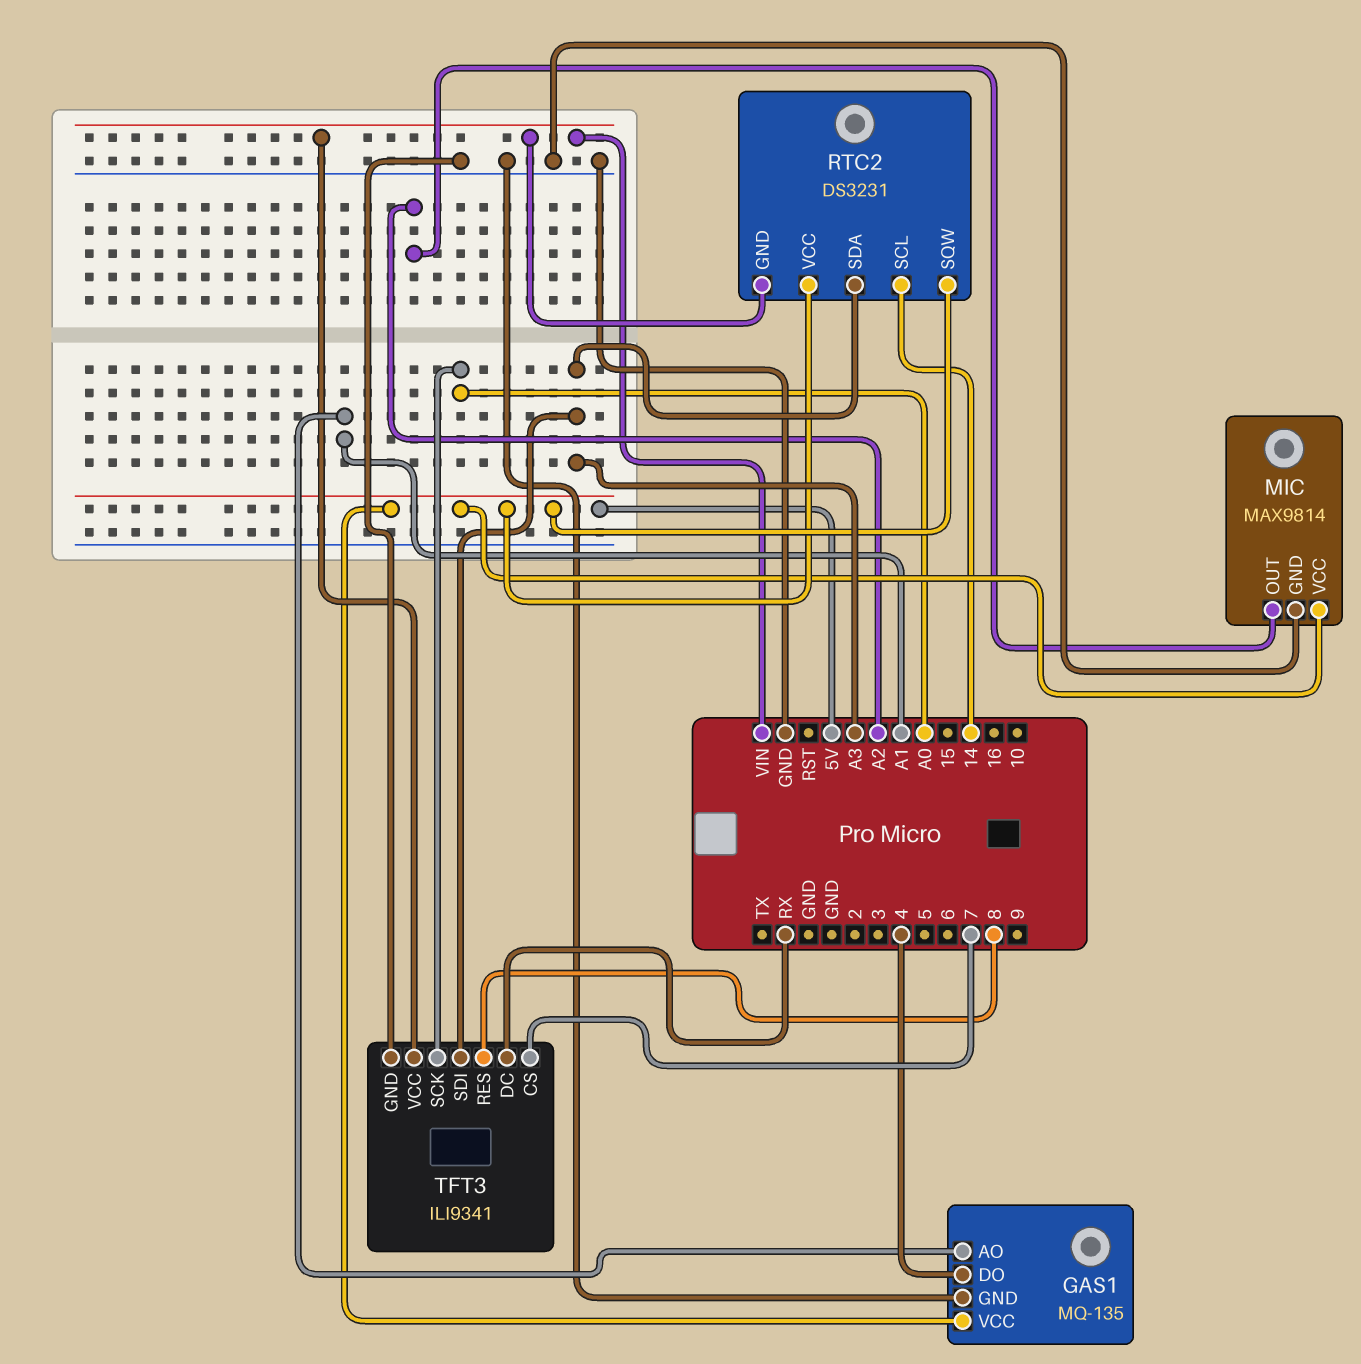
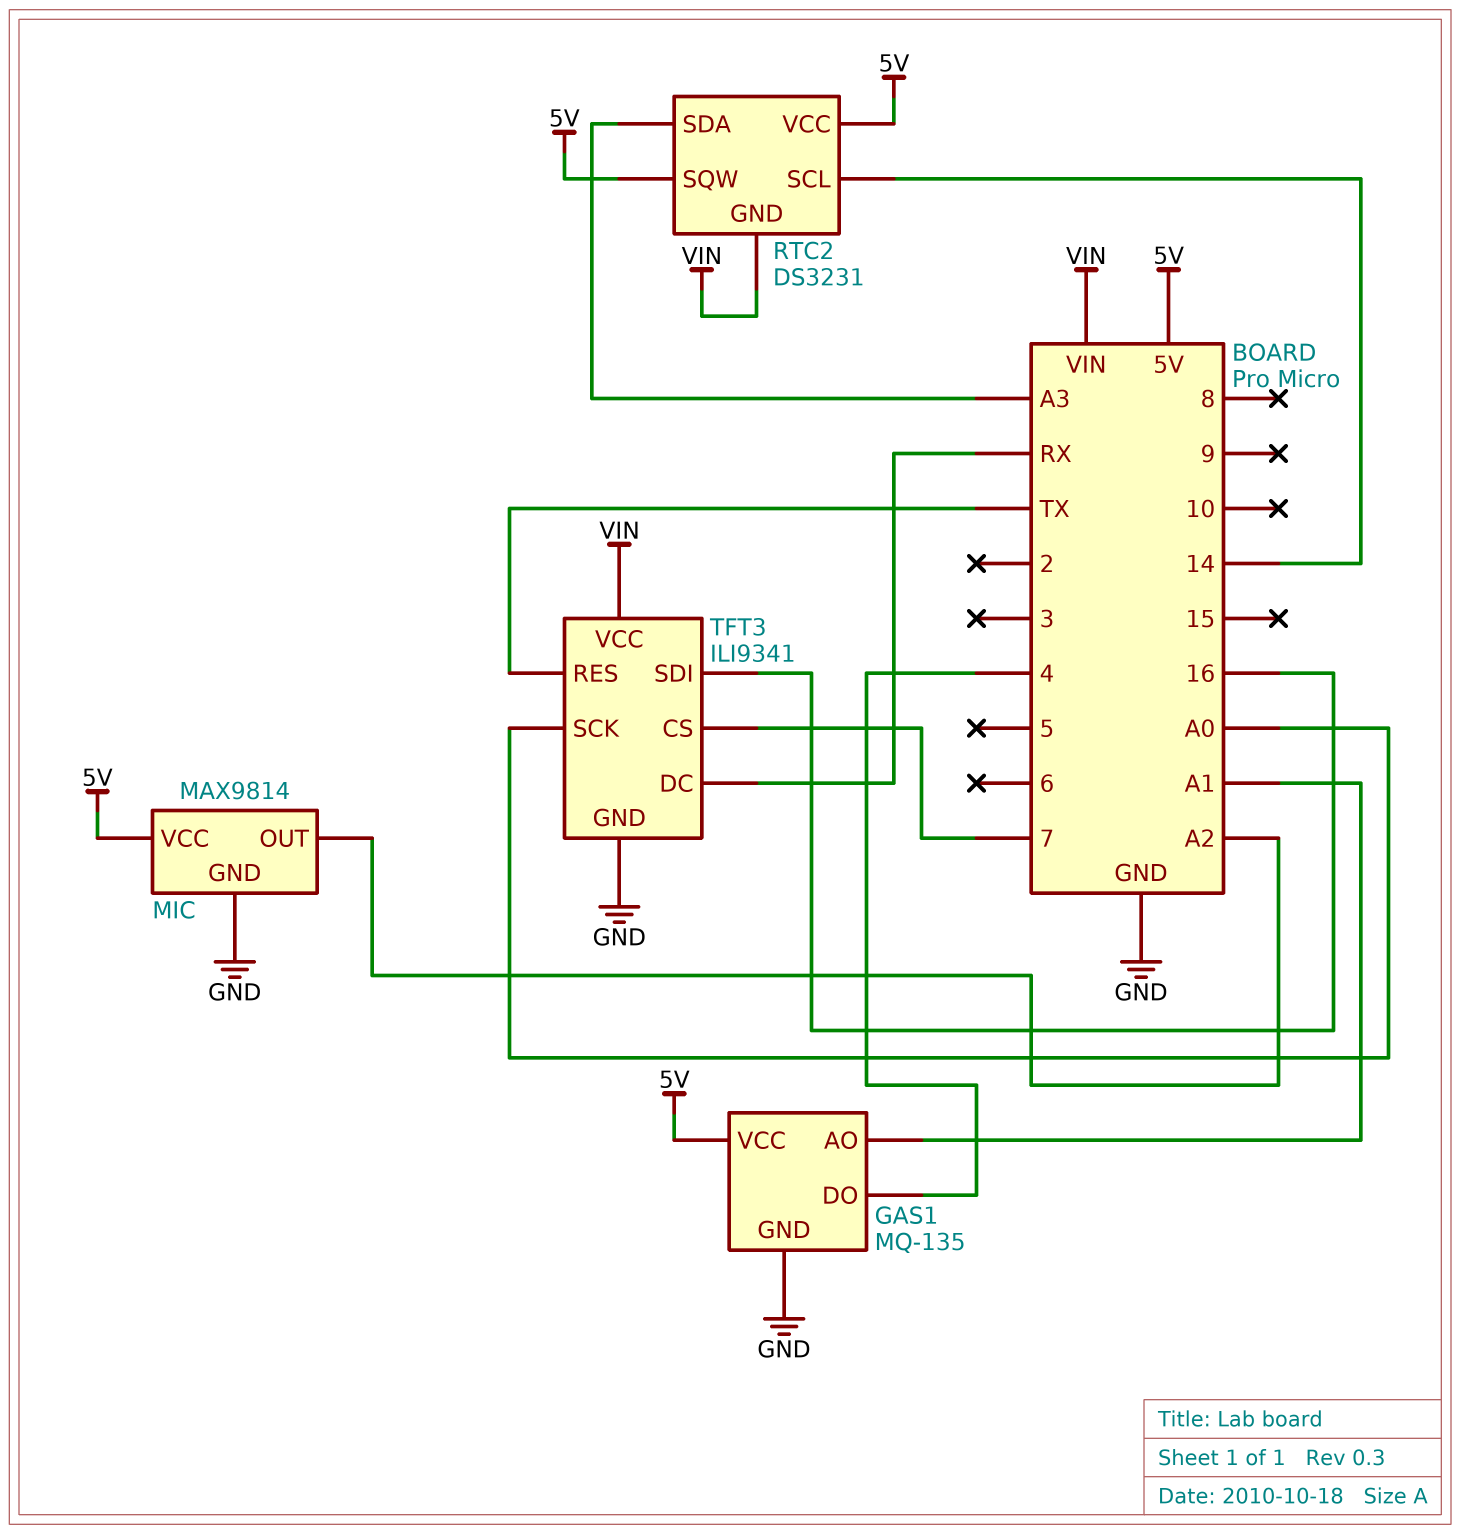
TFT3 pin RES: 8 -> TX
TFT3 pin SDI: A3 -> 16

